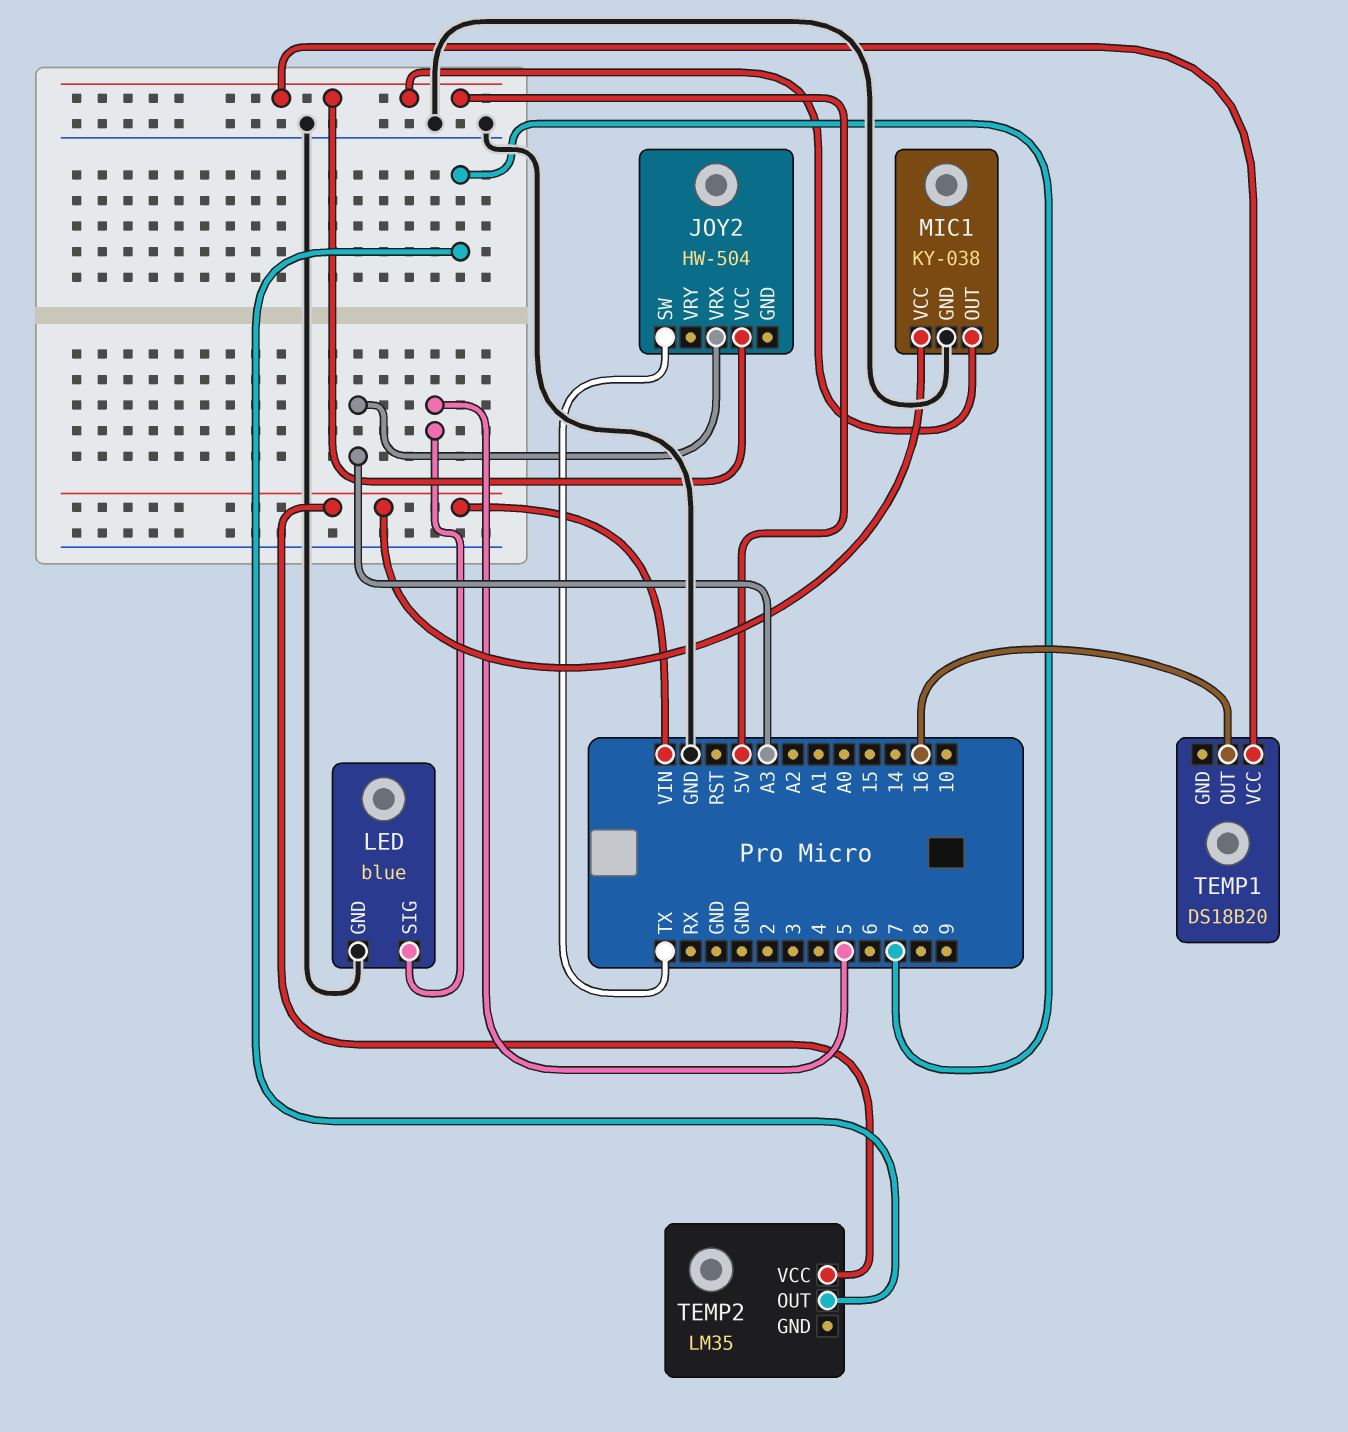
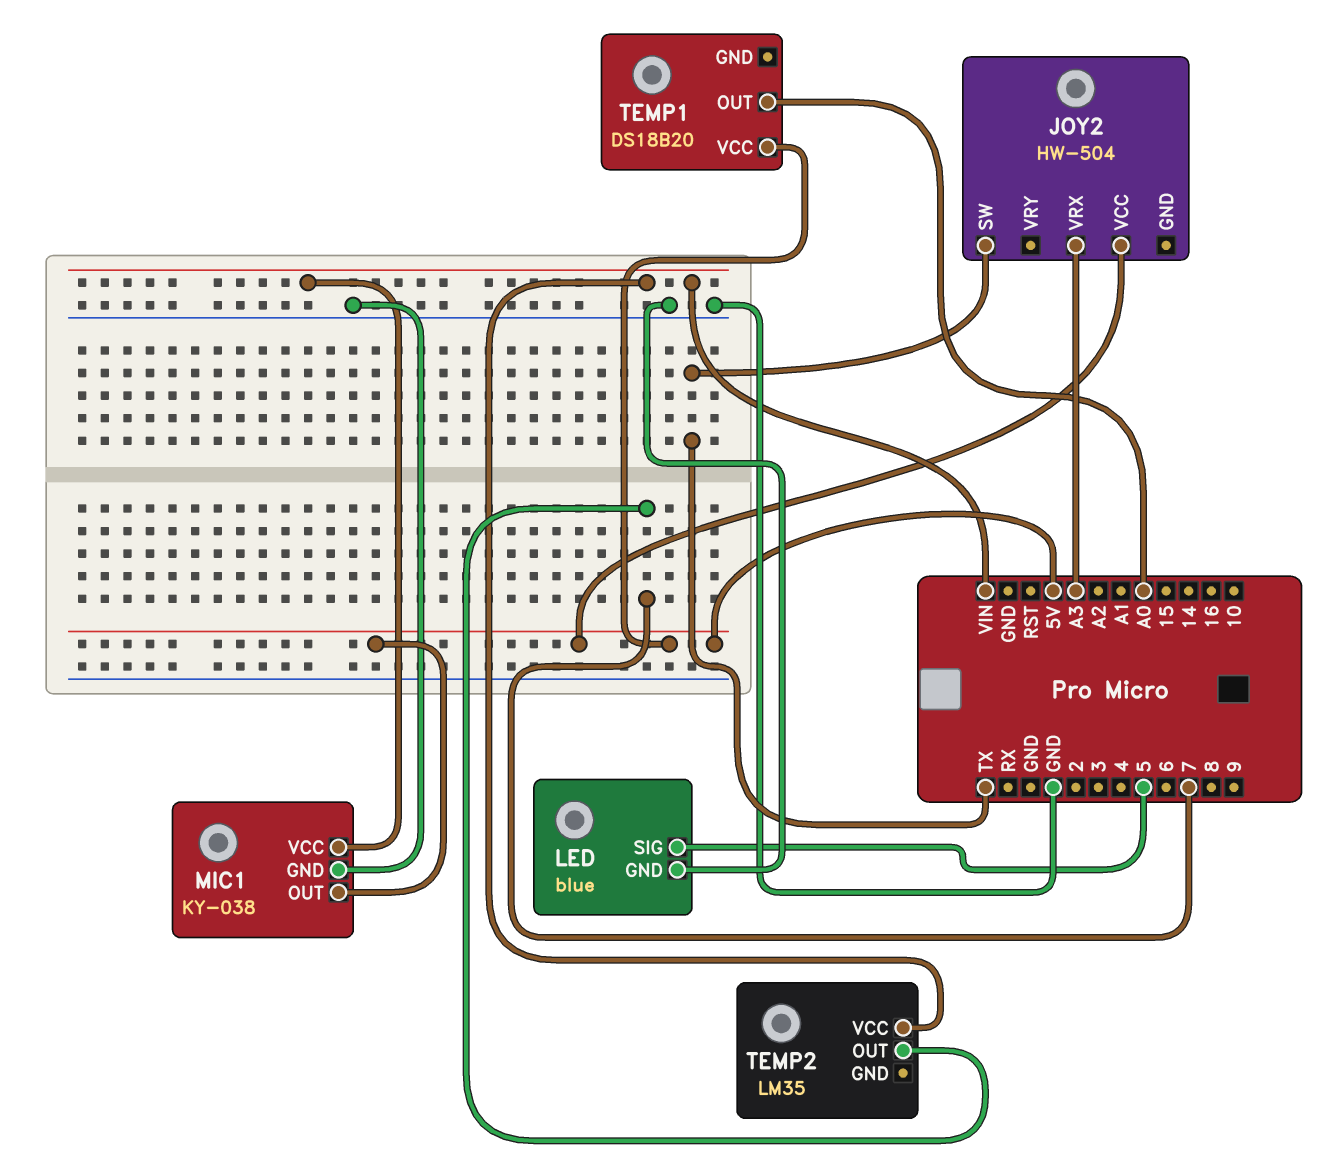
TEMP1 pin OUT: 16 -> A0

